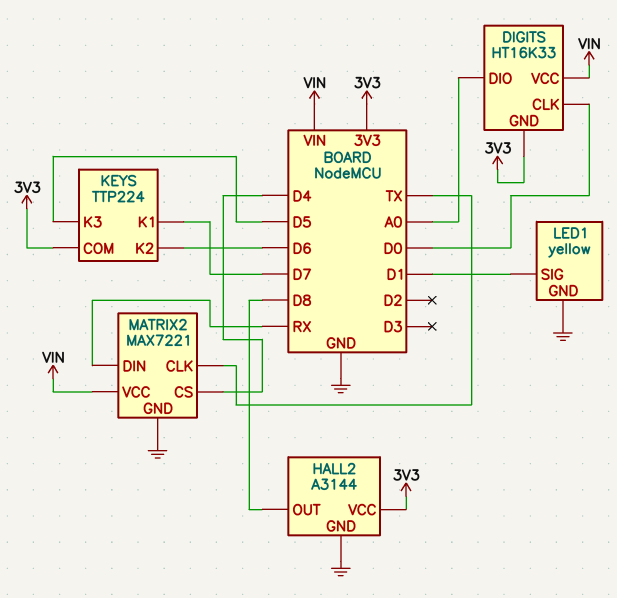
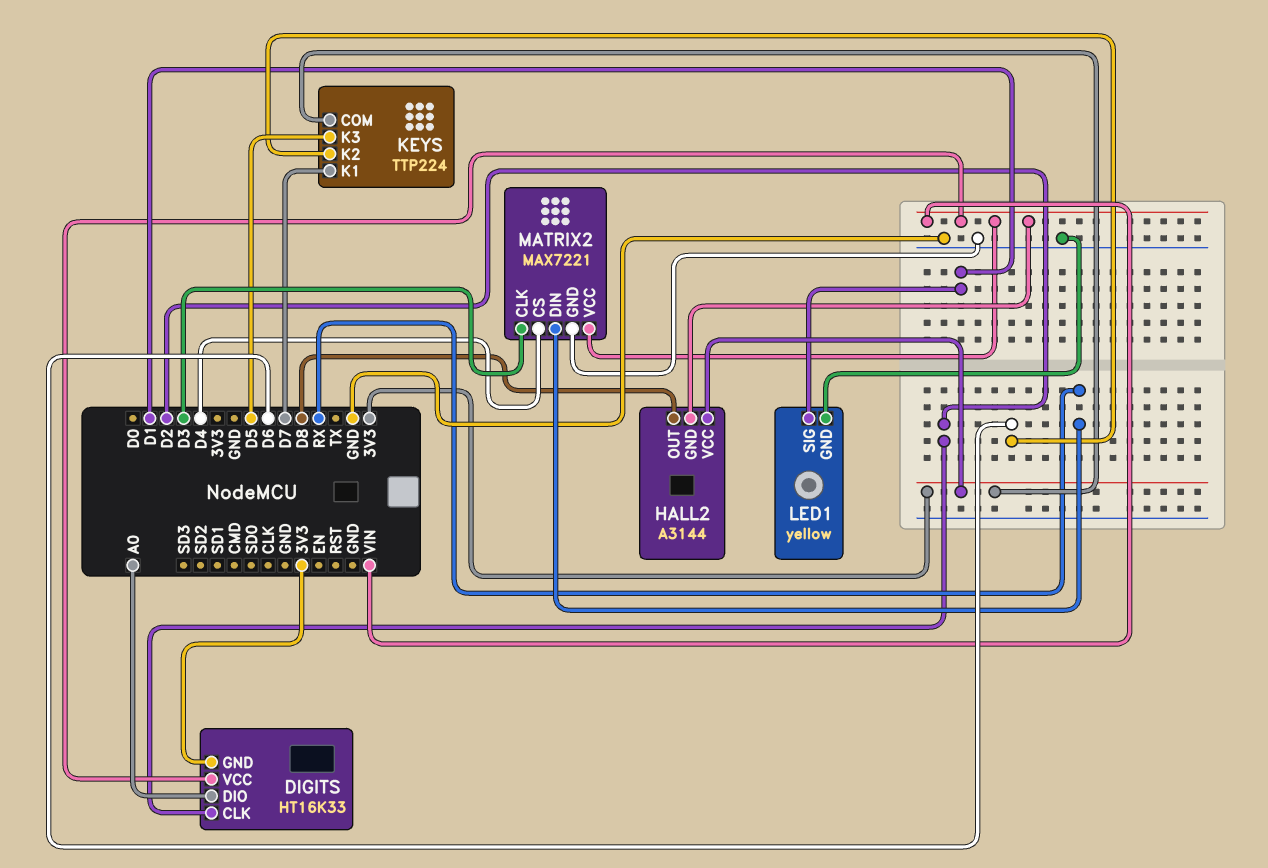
DIGITS pin CLK: D0 -> D2
HALL2 pin GND: GND -> VIN
MATRIX2 pin CLK: TX -> D3

